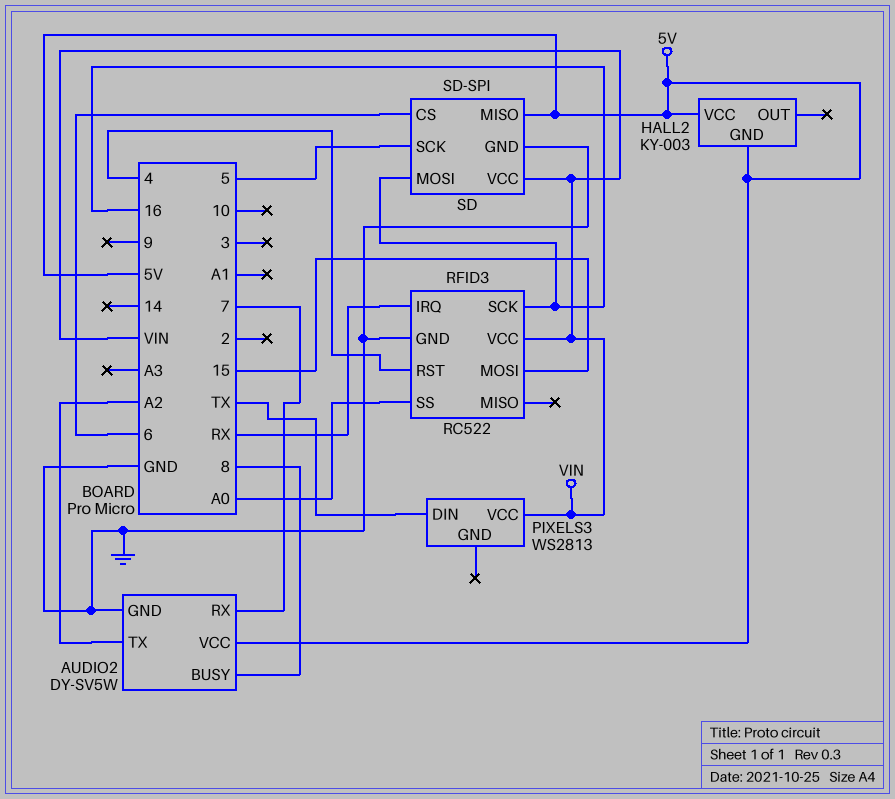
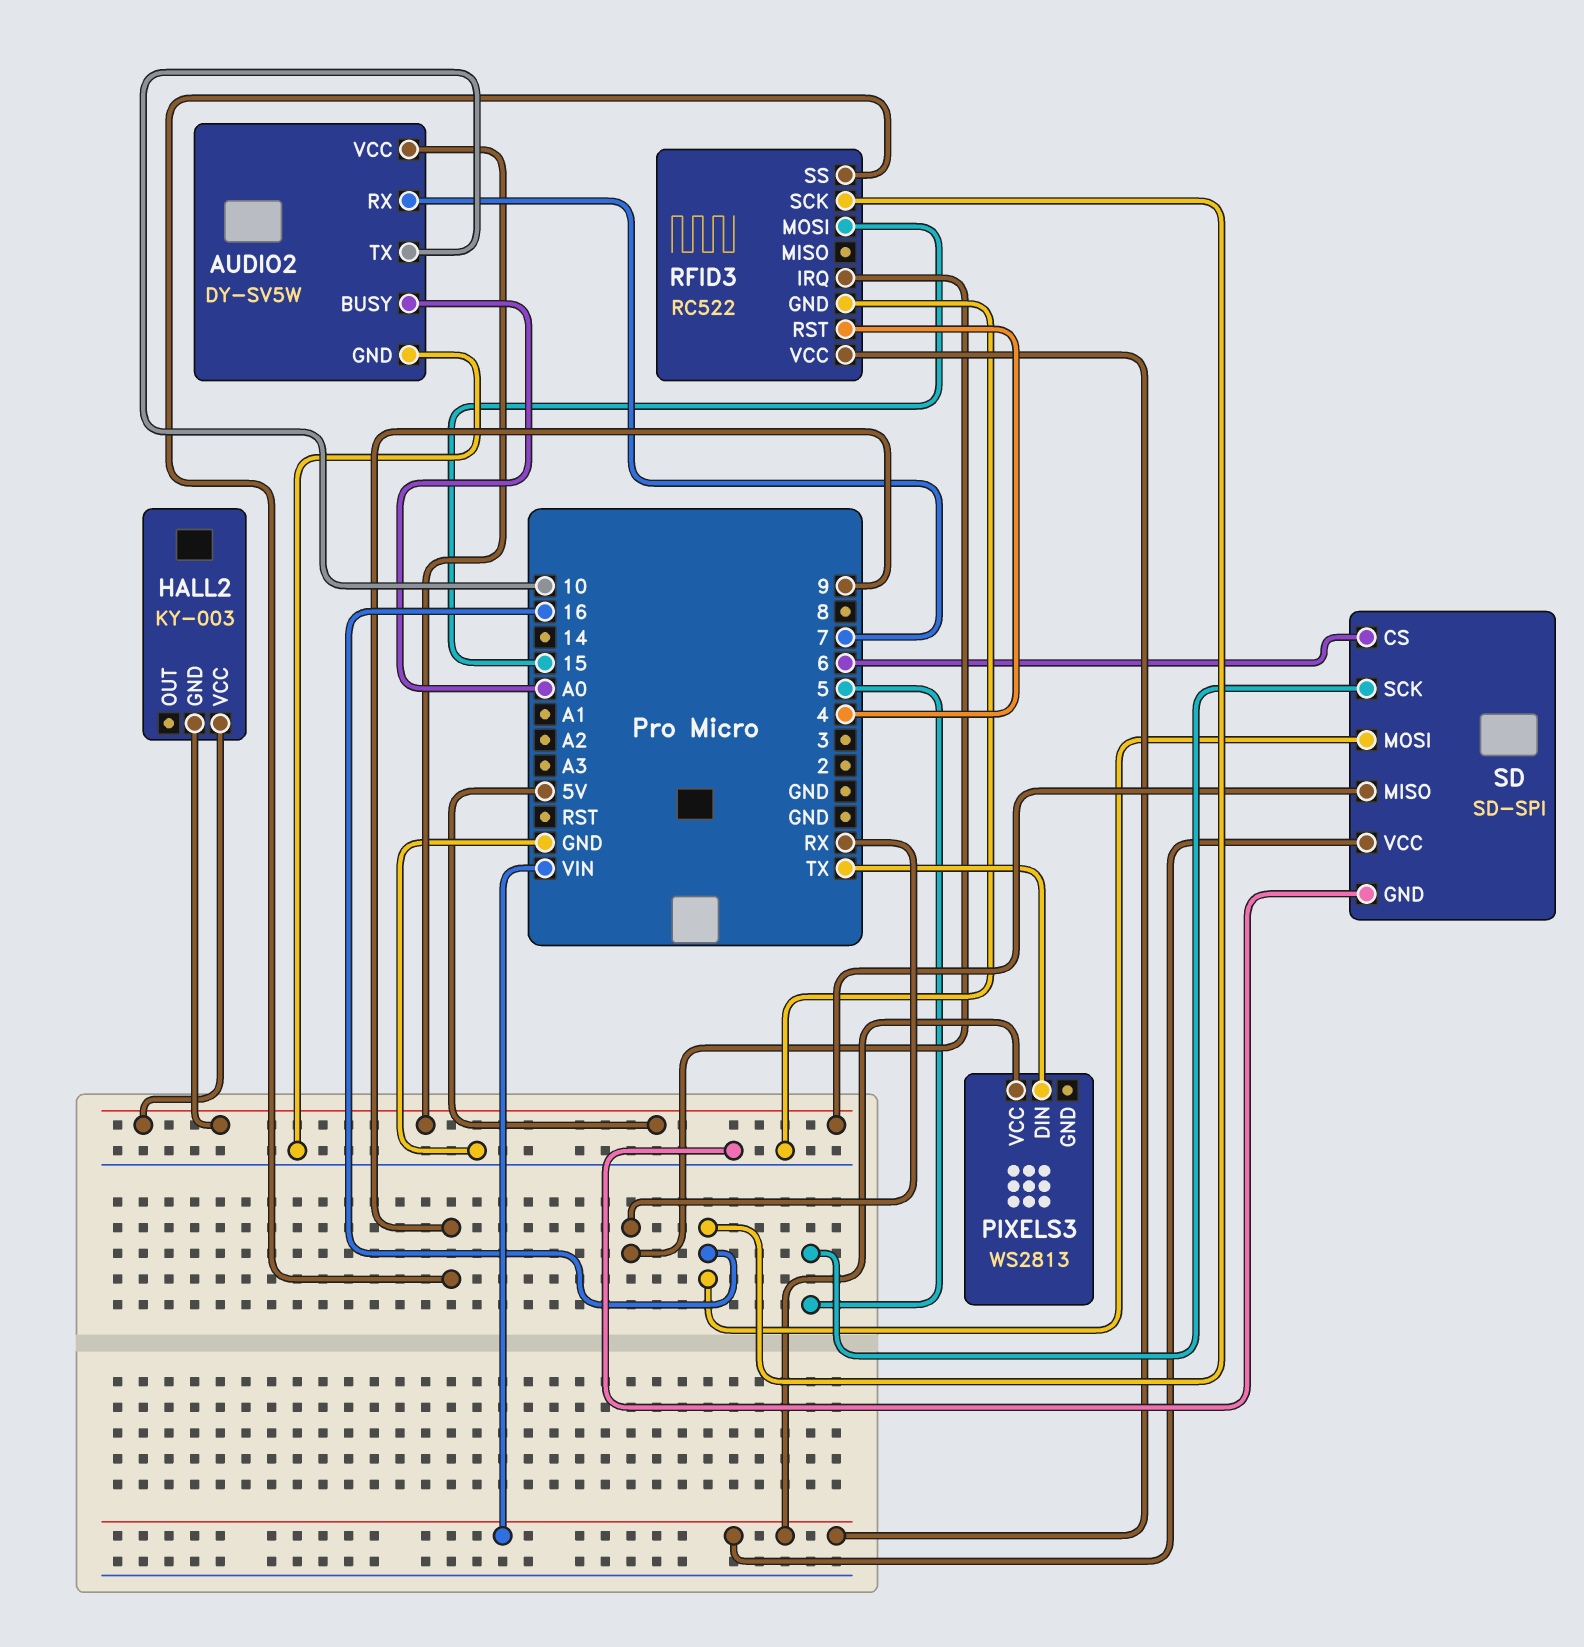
AUDIO2 pin BUSY: 8 -> A0
AUDIO2 pin TX: A2 -> 10
RFID3 pin SS: A0 -> 9

